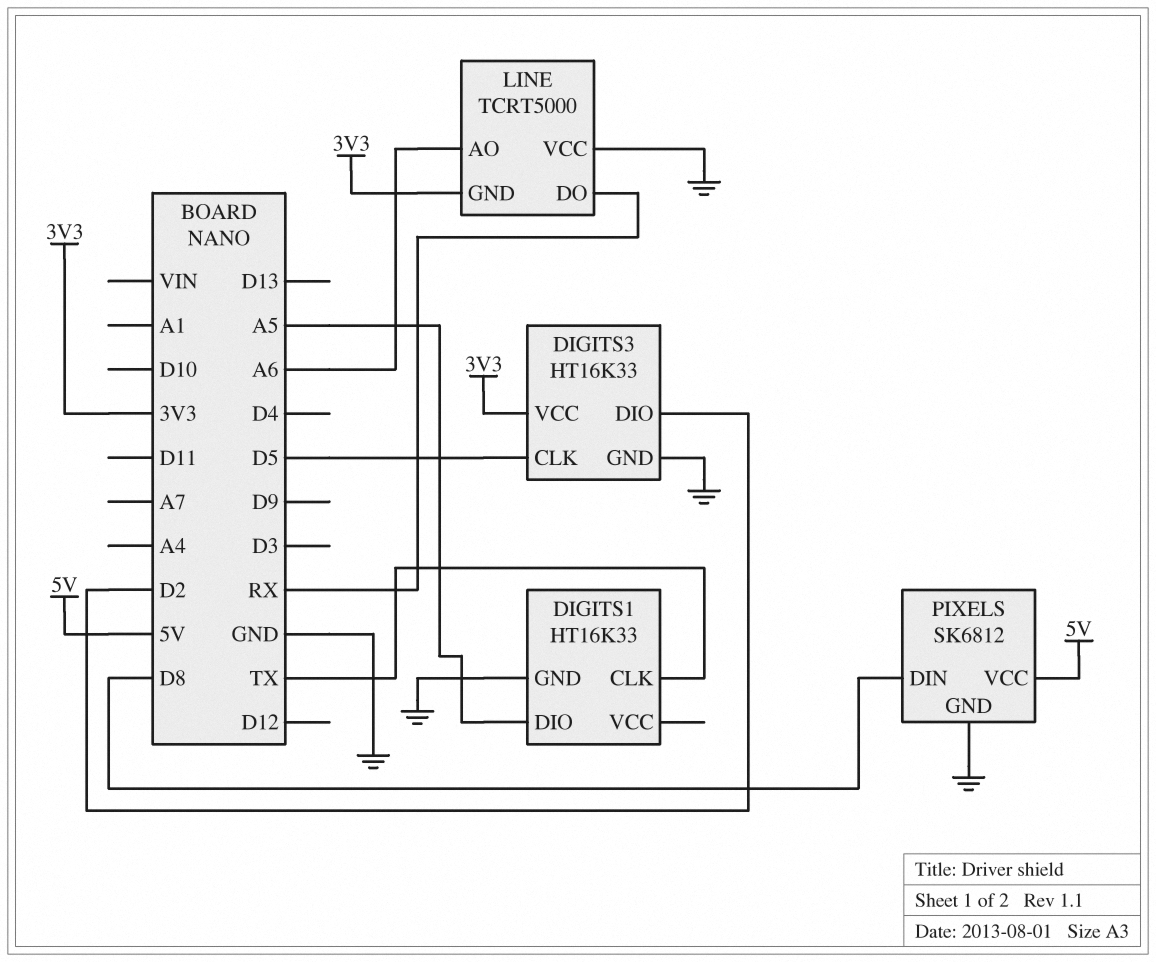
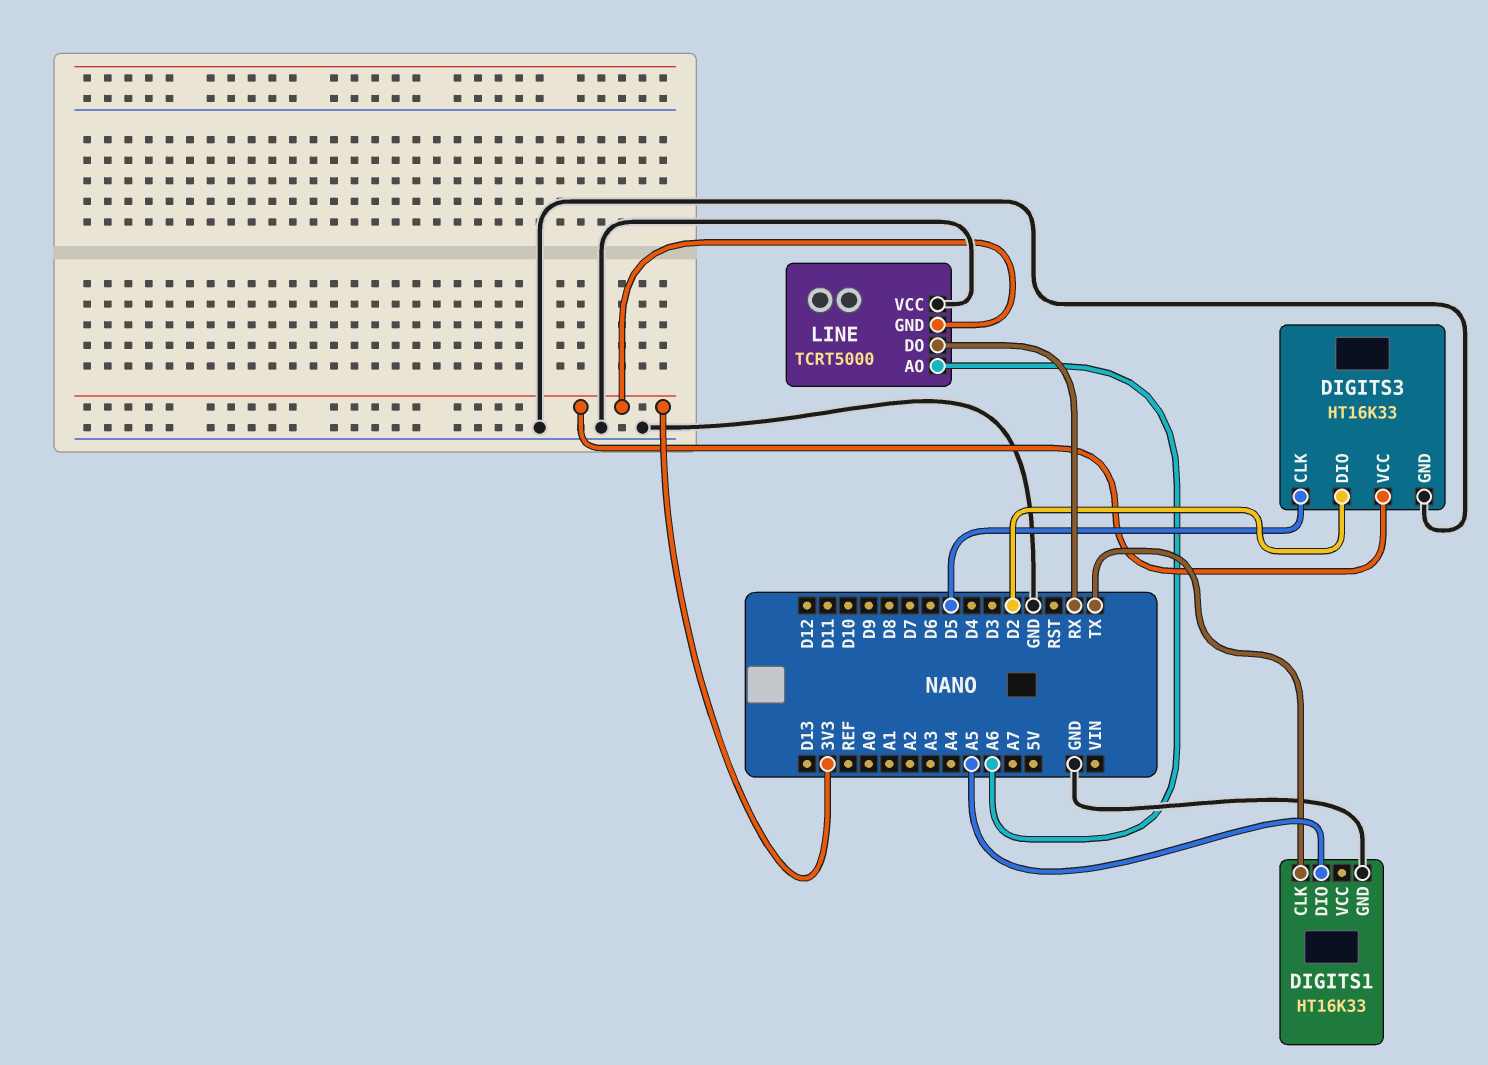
PIXELS: SK6812 -> none
PIXELS pin DIN: D8 -> none
PIXELS pin GND: GND -> none
PIXELS pin VCC: 5V -> none

